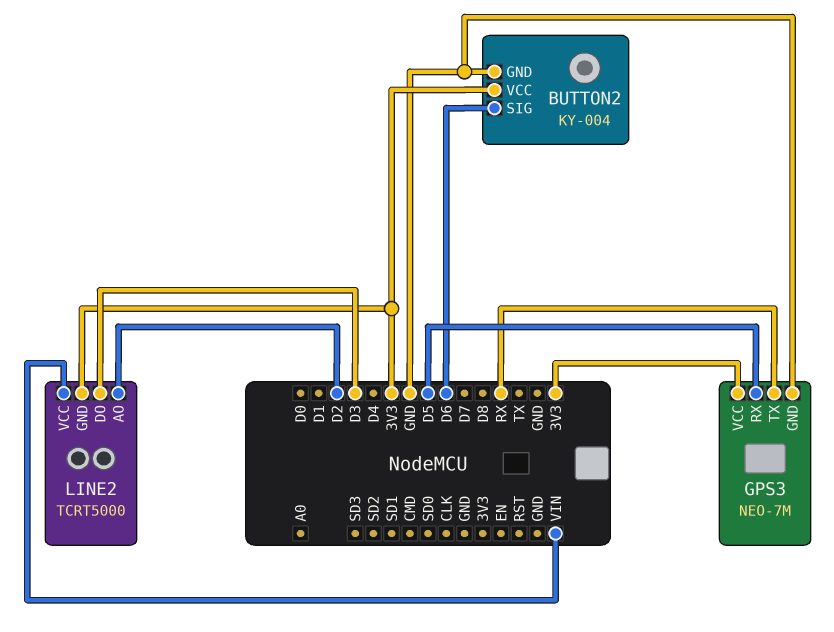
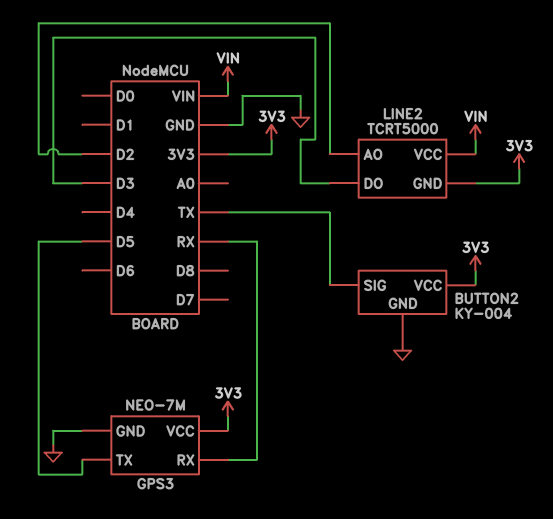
BUTTON2 pin SIG: D6 -> TX
GPS3 pin RX: D5 -> RX
GPS3 pin TX: RX -> D5

